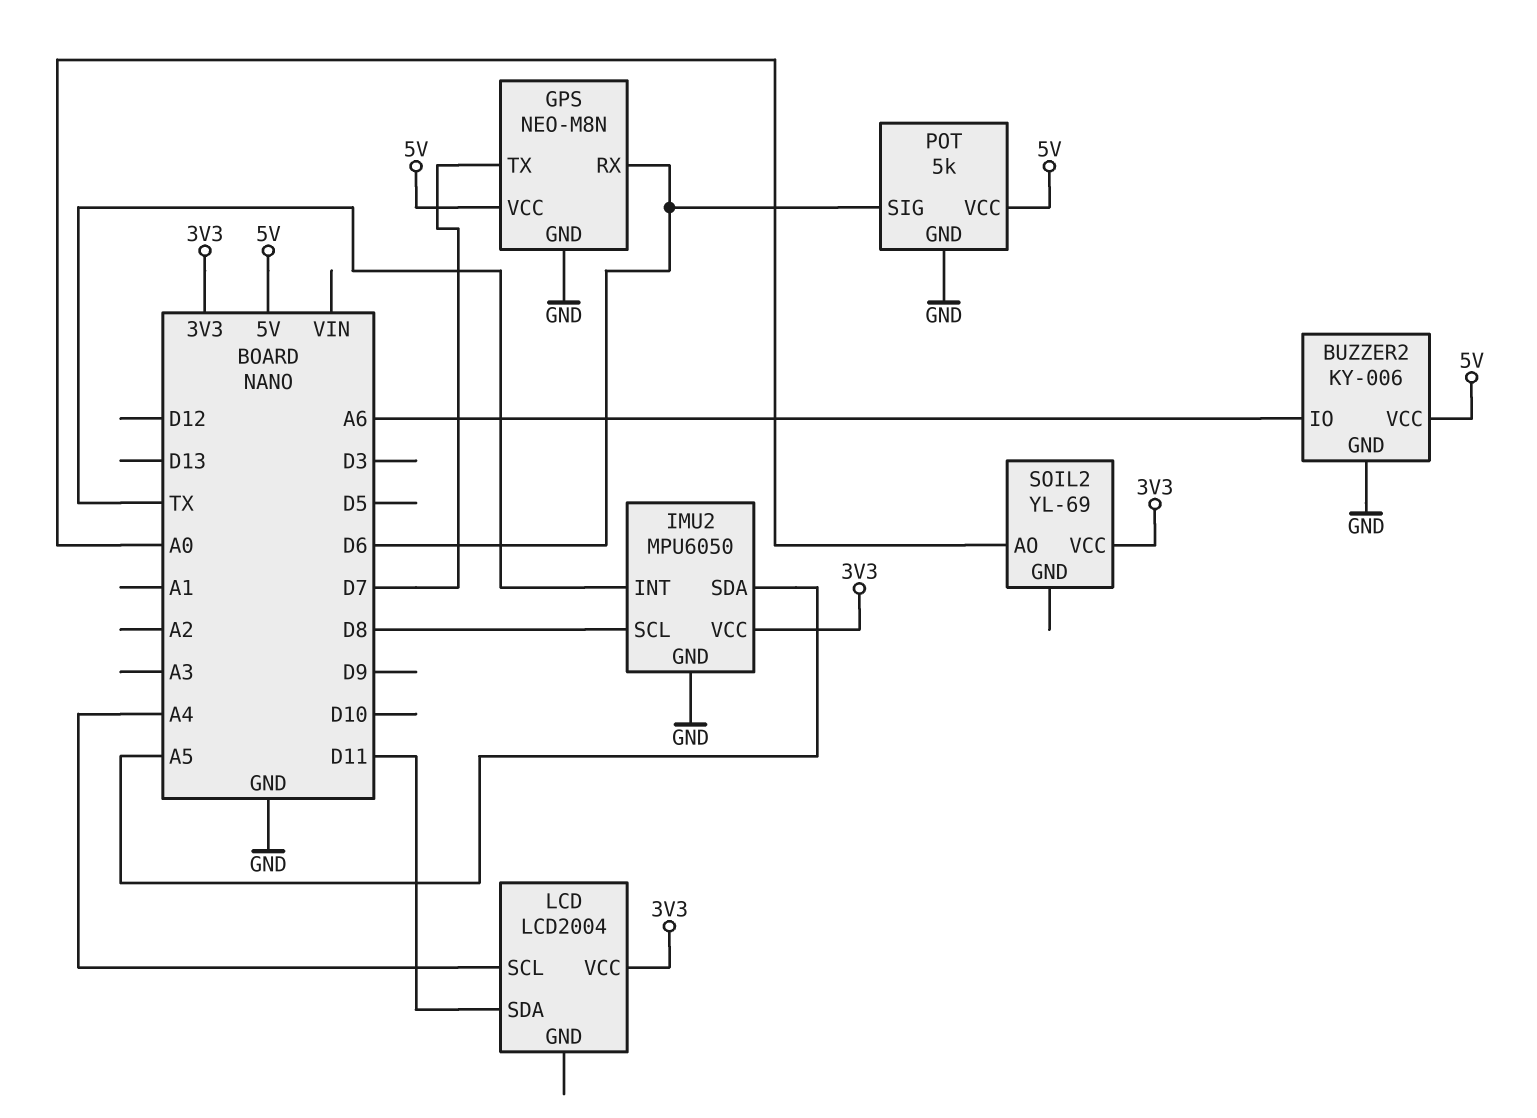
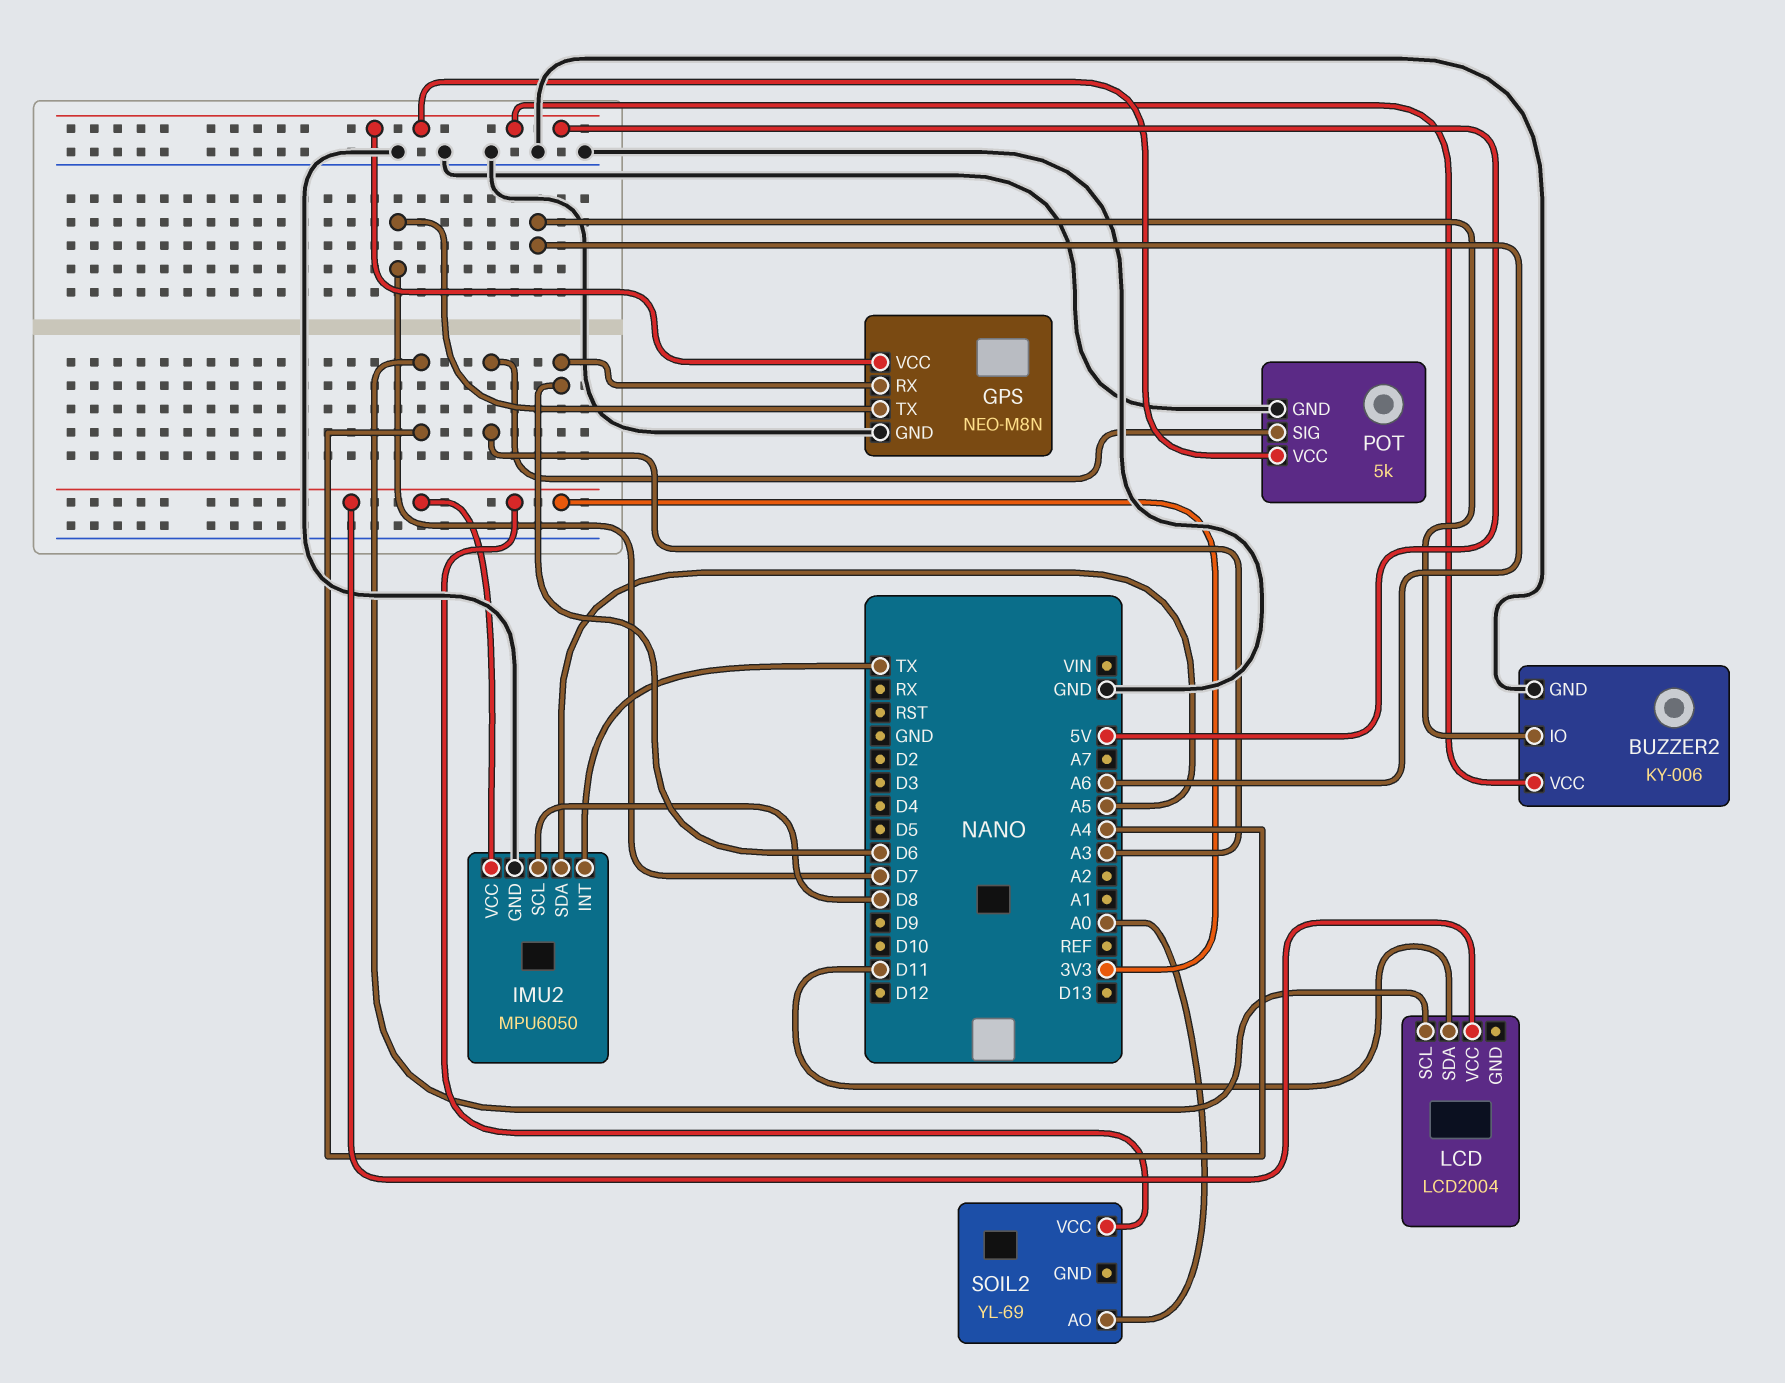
POT pin SIG: D6 -> A3

